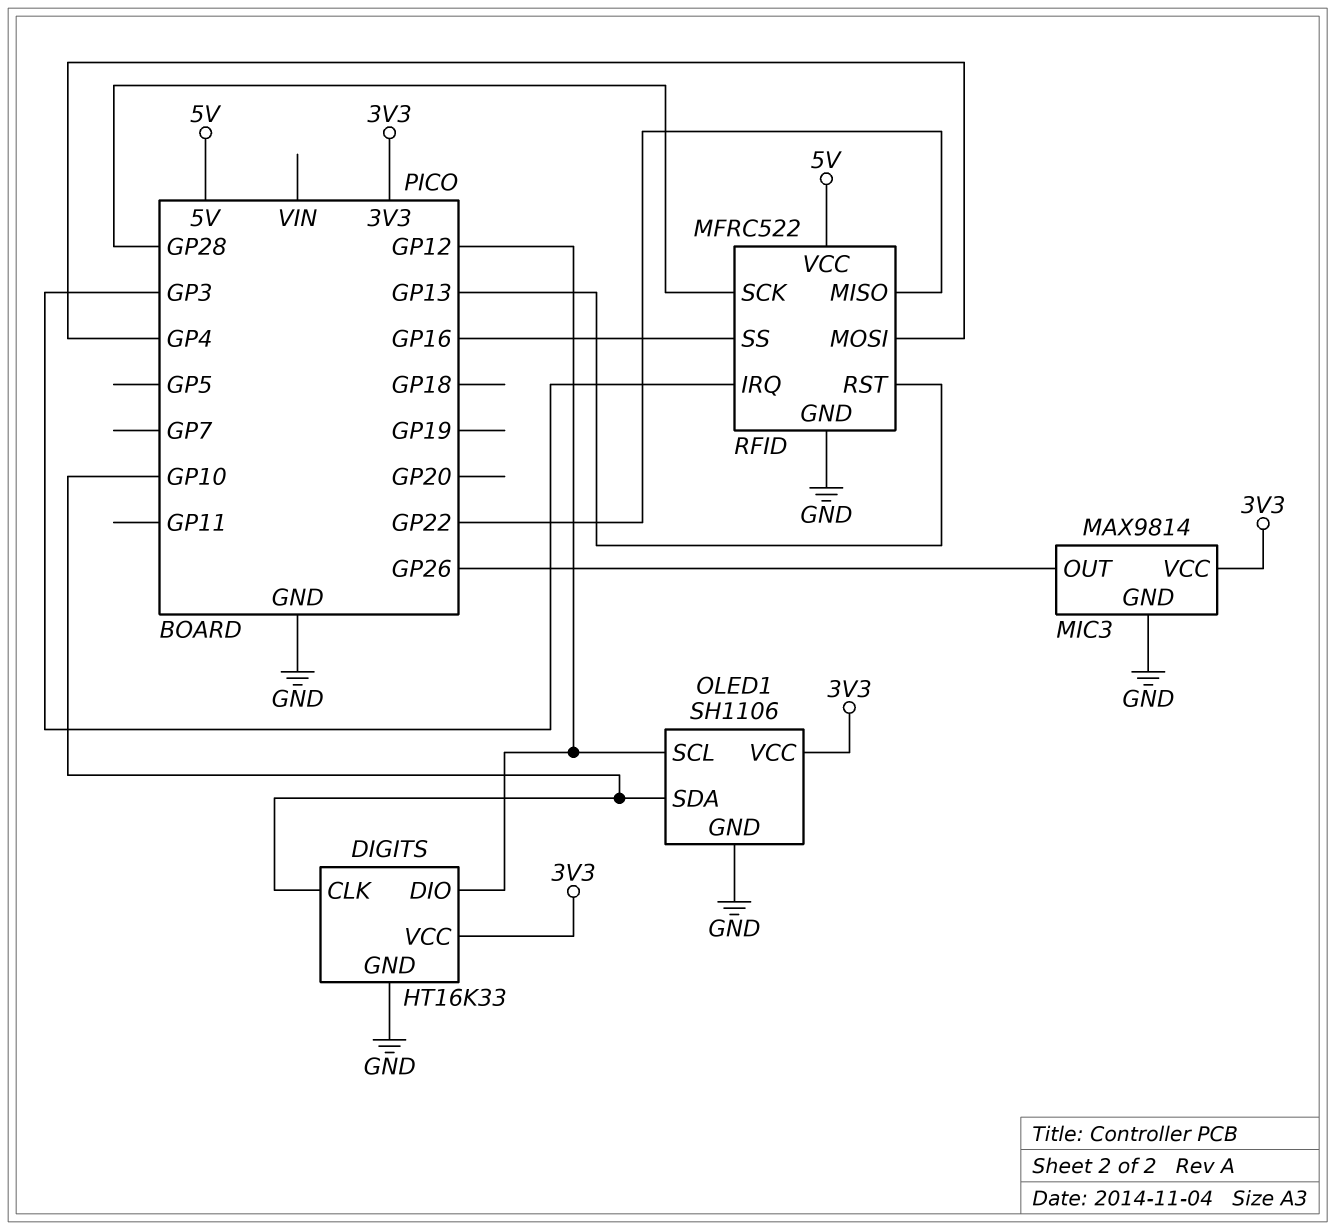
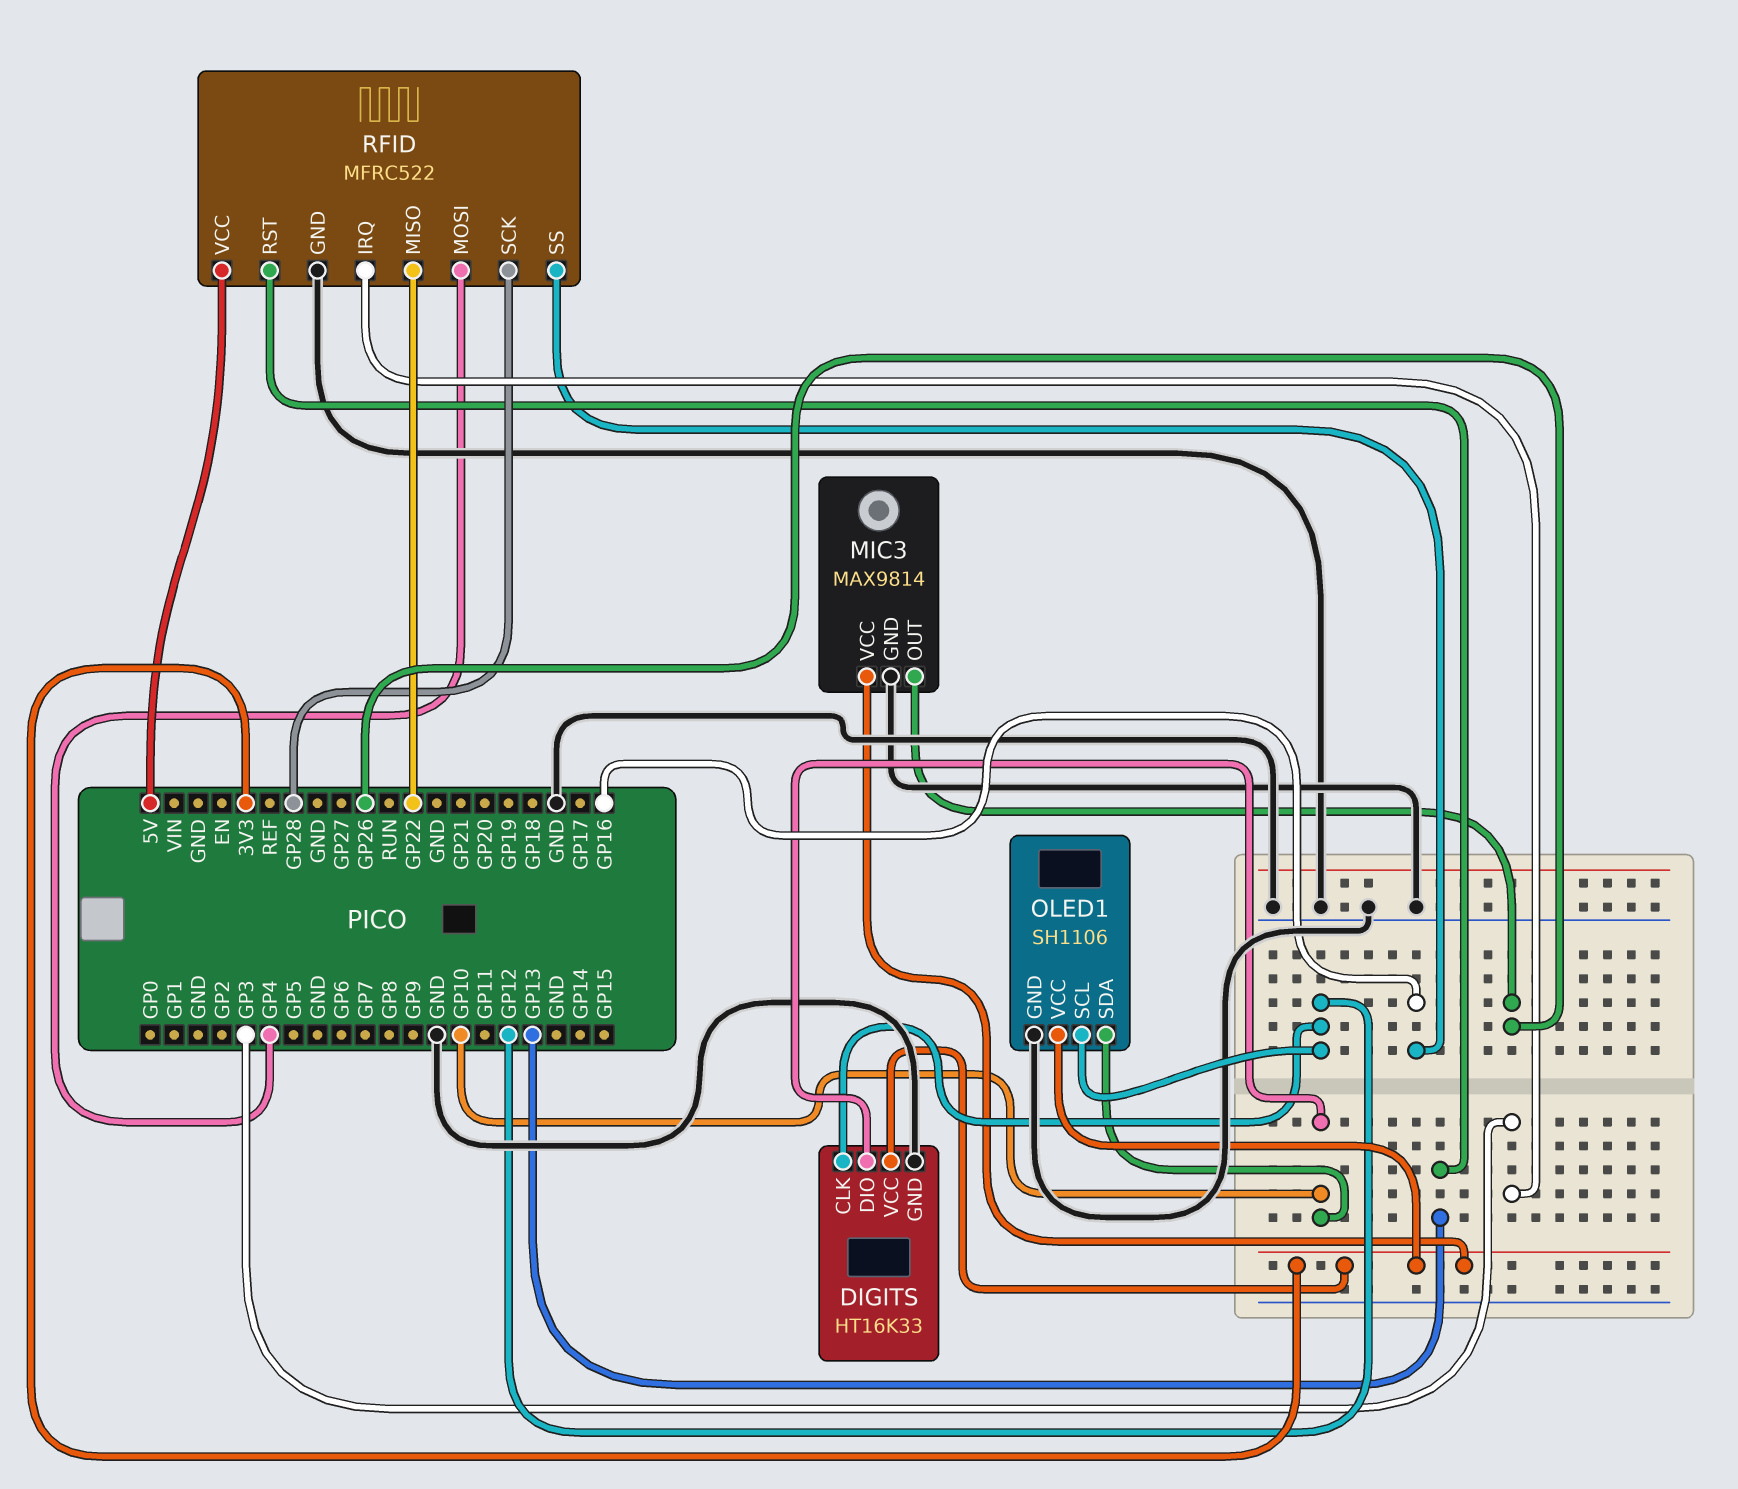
DIGITS pin CLK: GP10 -> GP12
DIGITS pin DIO: GP12 -> GP10

